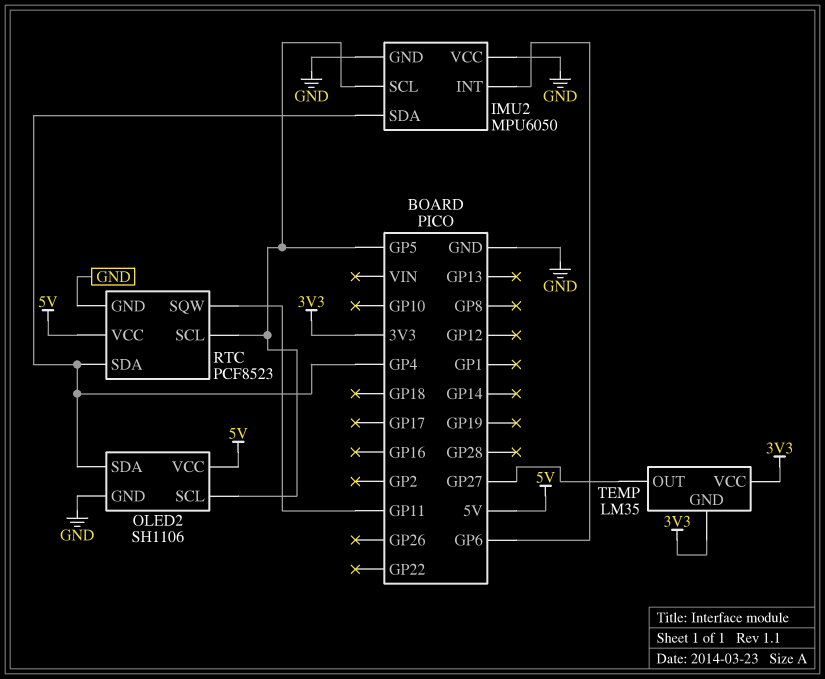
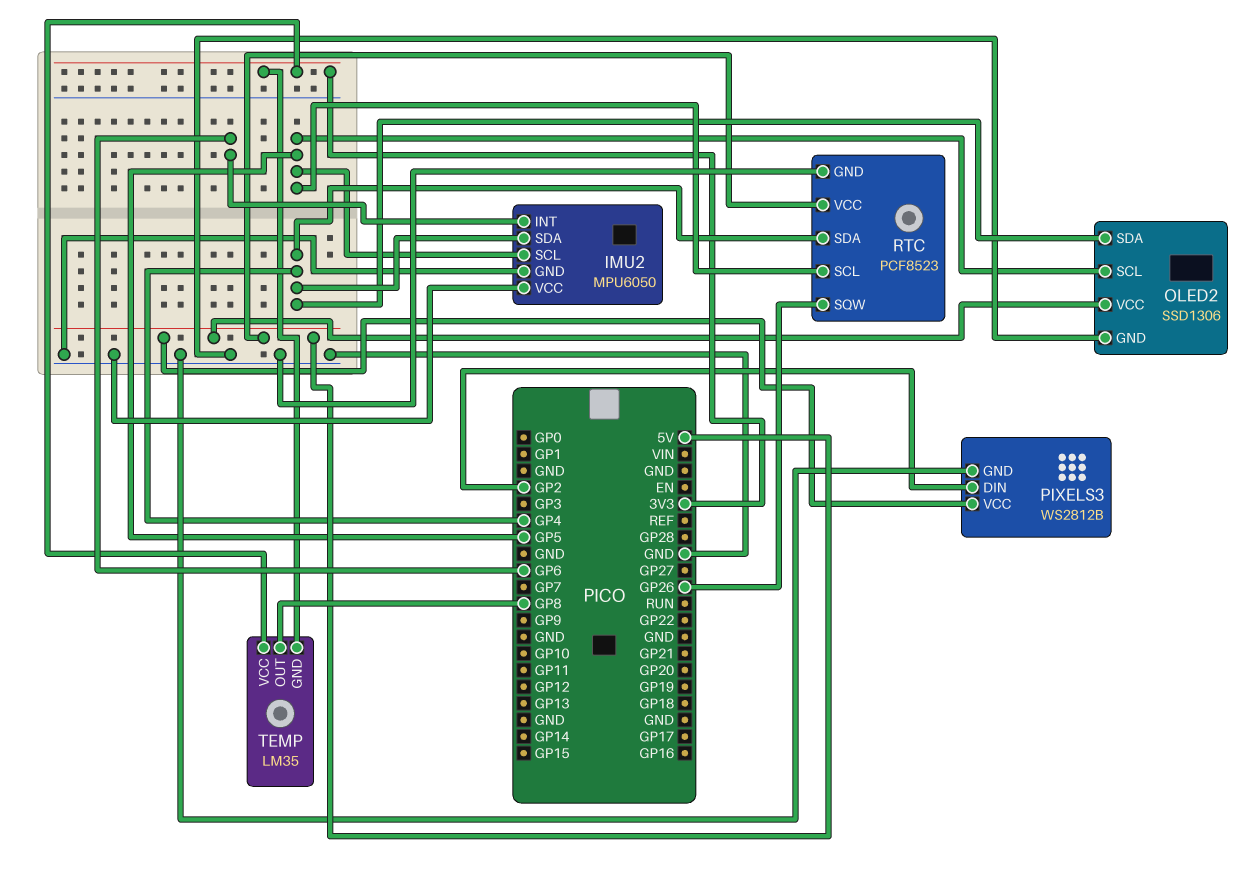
OLED2: SH1106 -> SSD1306
PIXELS3: none -> WS2812B
PIXELS3 pin DIN: none -> GP2
PIXELS3 pin GND: none -> GND
PIXELS3 pin VCC: none -> 5V
RTC pin SQW: GP11 -> GP26
TEMP pin OUT: GP27 -> GP8

